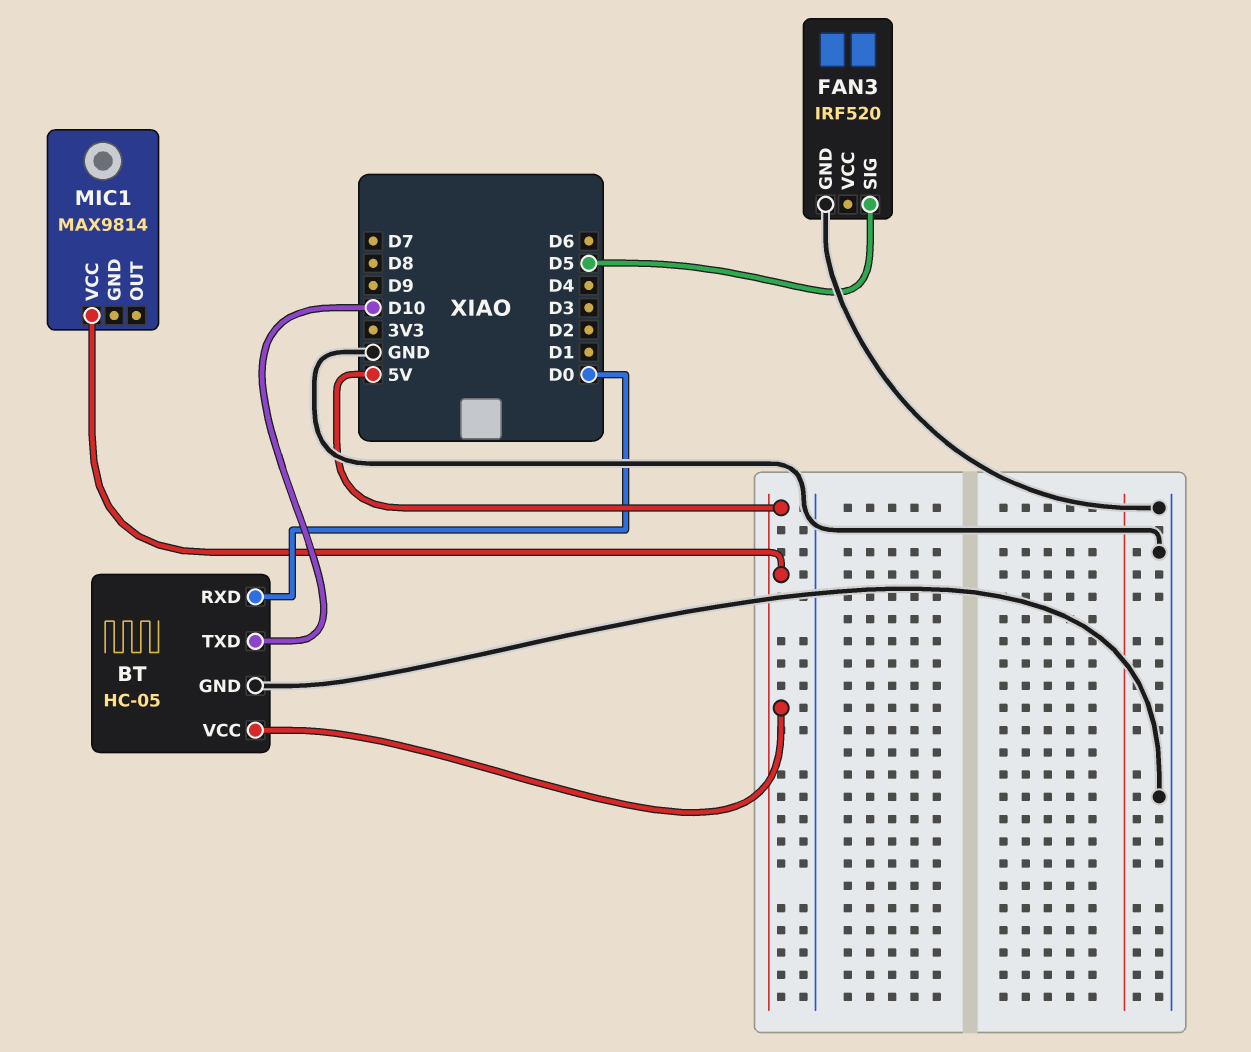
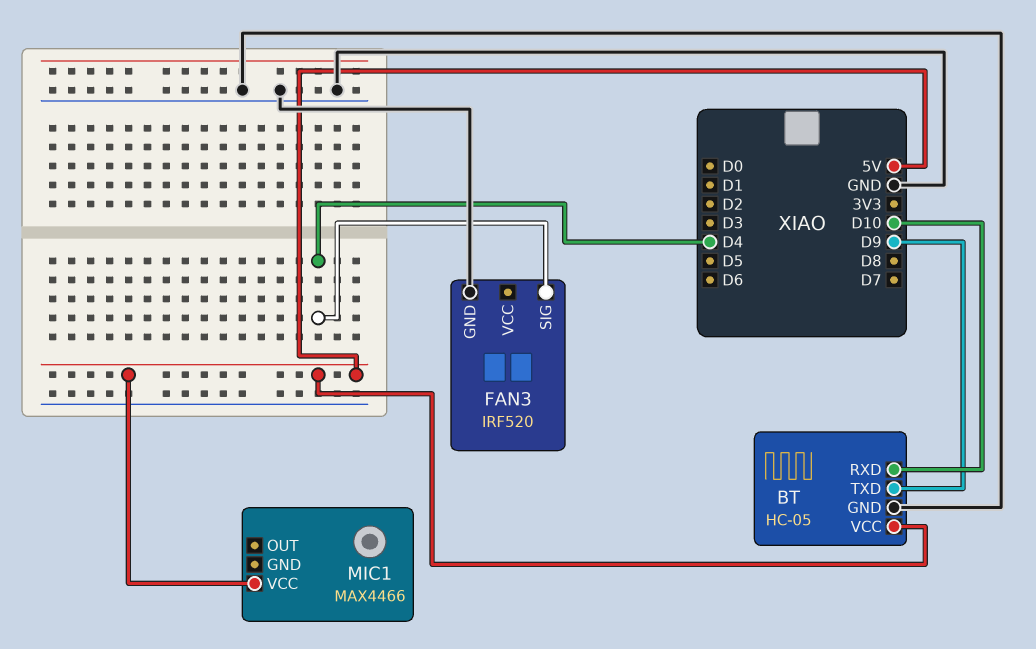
BT pin RXD: D0 -> D10
BT pin TXD: D10 -> D9
FAN3 pin SIG: D5 -> D4
MIC1: MAX9814 -> MAX4466

